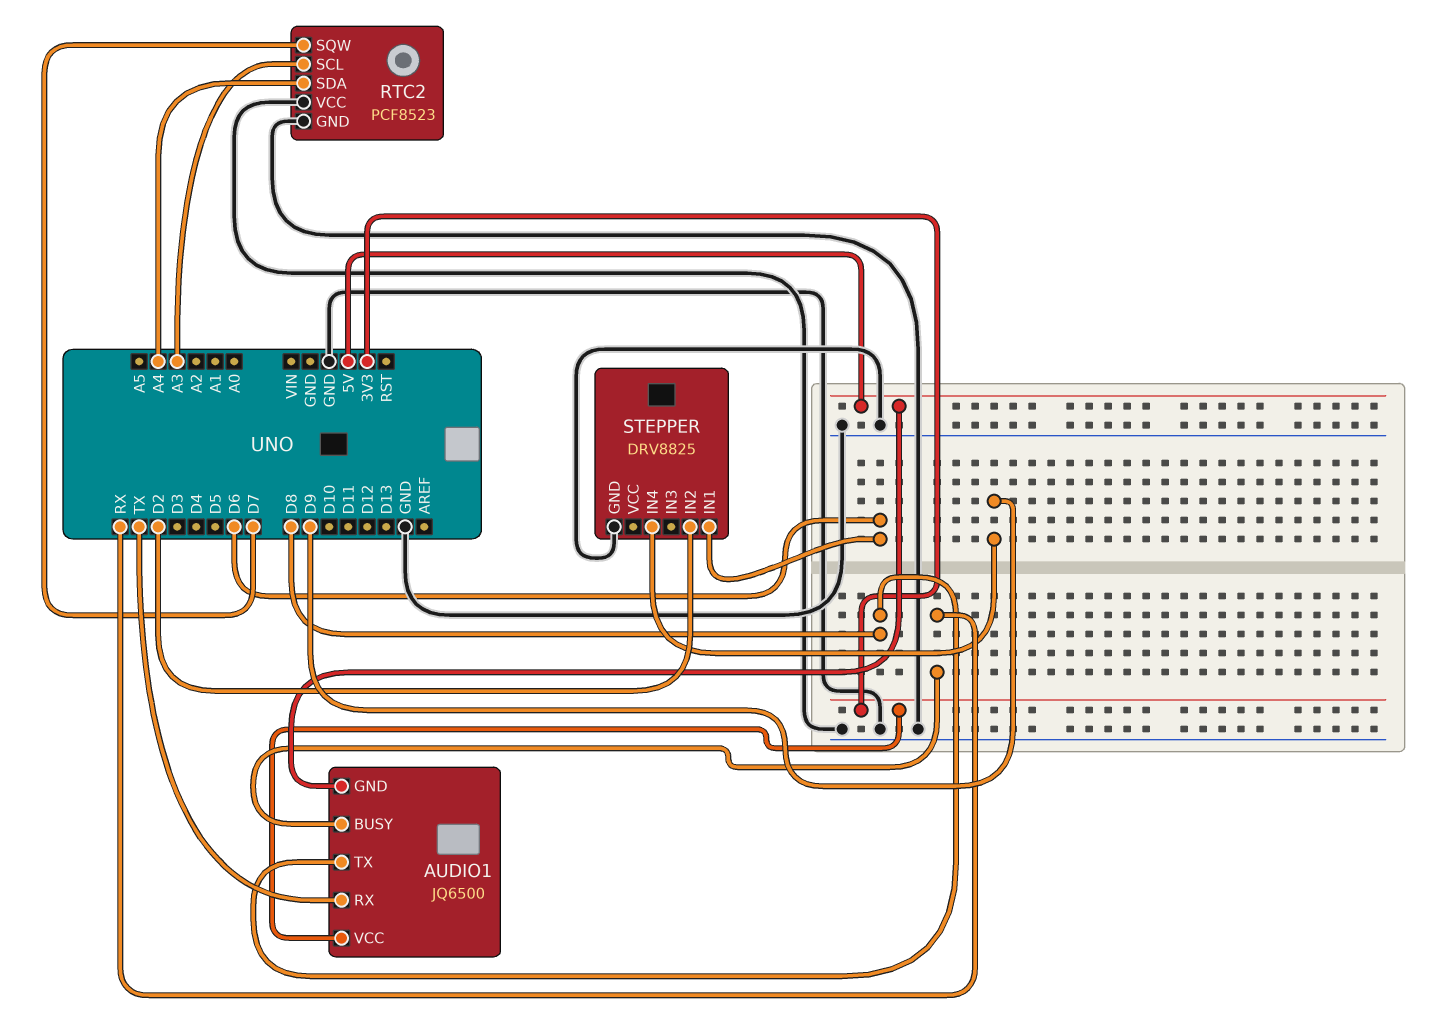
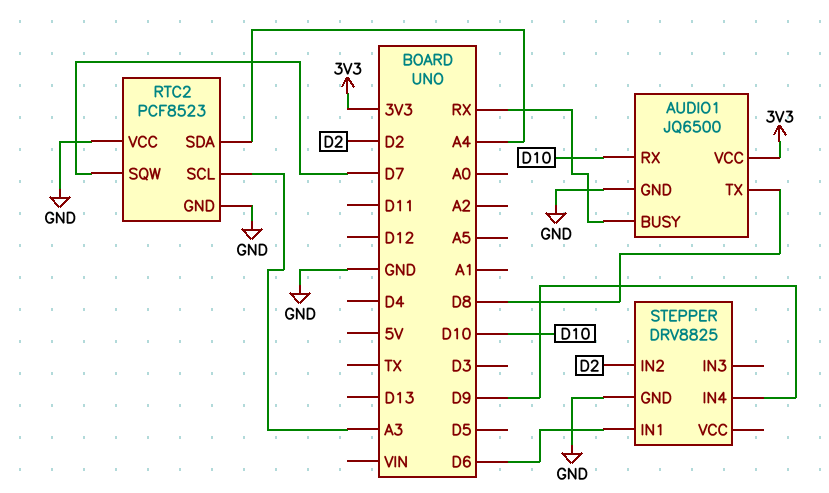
AUDIO1 pin GND: 5V -> GND
AUDIO1 pin RX: TX -> D10

